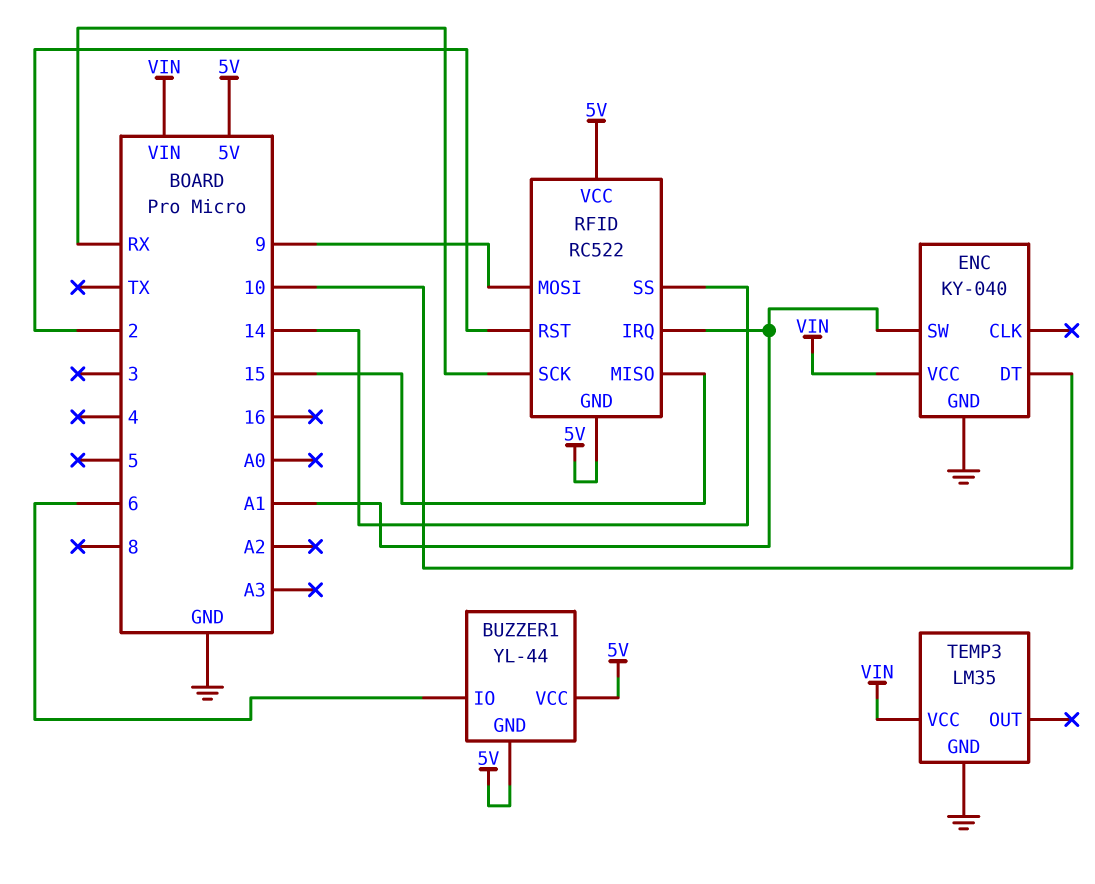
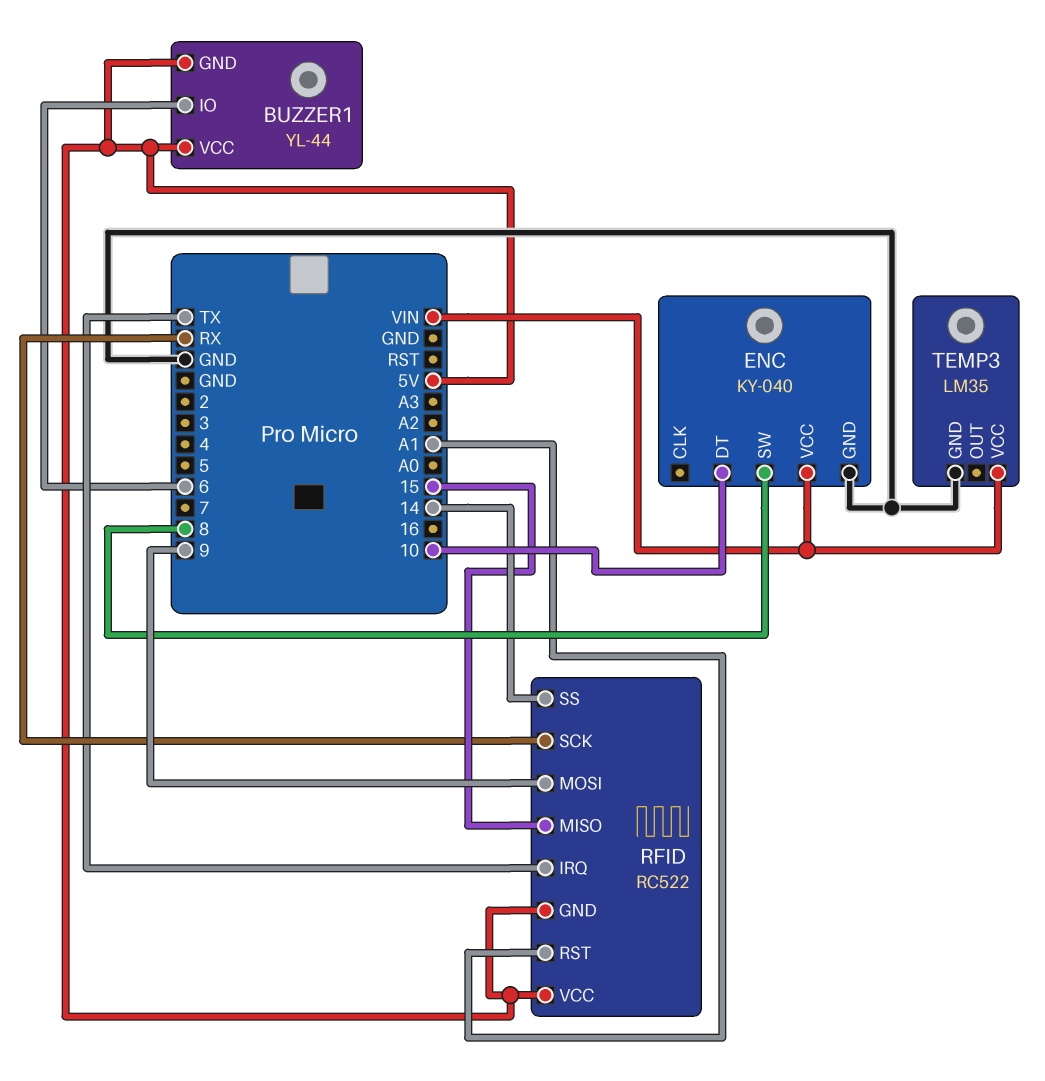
ENC pin SW: A1 -> 8
RFID pin IRQ: A1 -> TX
RFID pin RST: 2 -> A1

